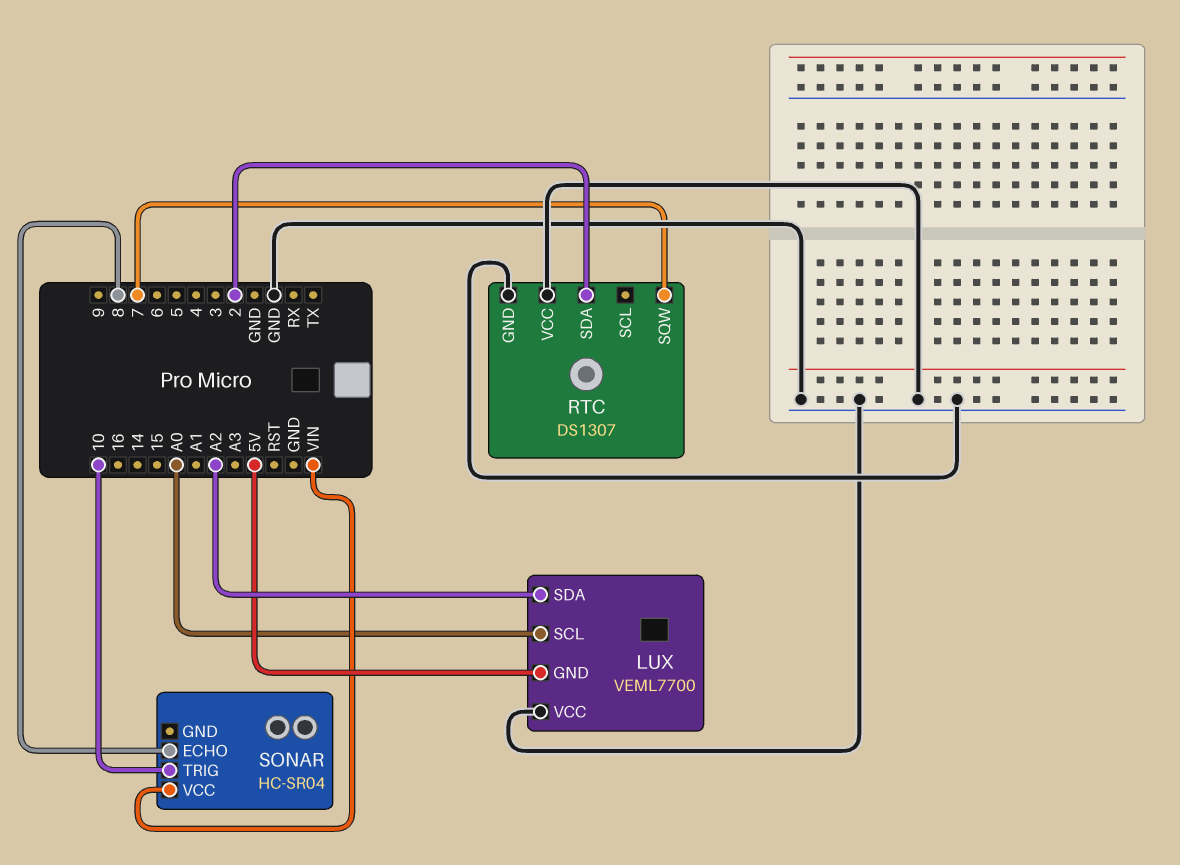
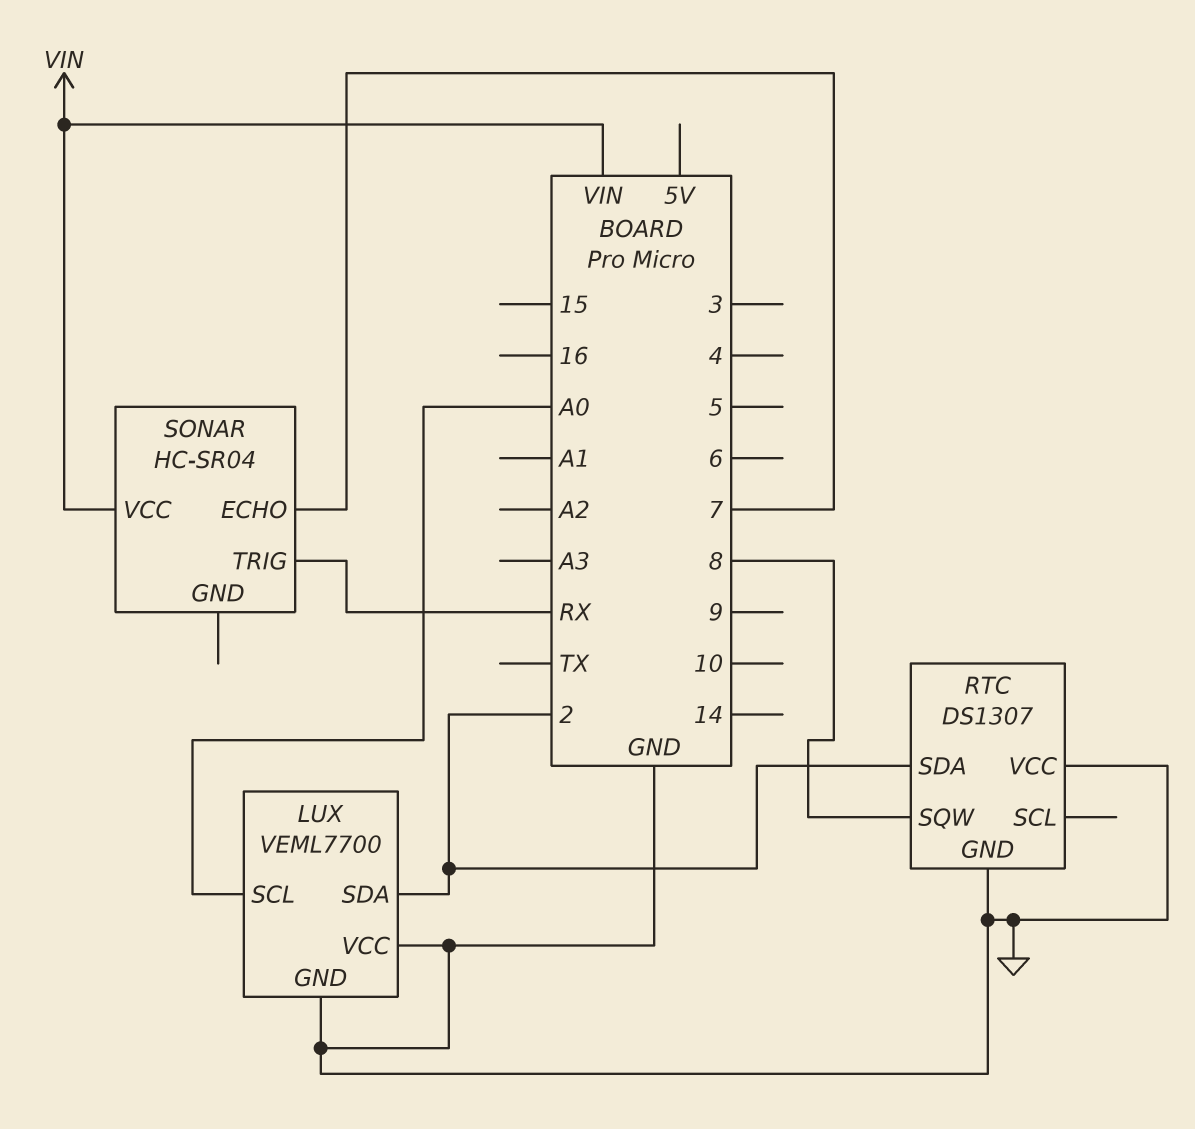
LUX pin GND: 5V -> GND
LUX pin SDA: A2 -> 2
RTC pin SQW: 7 -> 8
SONAR pin ECHO: 8 -> 7
SONAR pin TRIG: 10 -> RX

